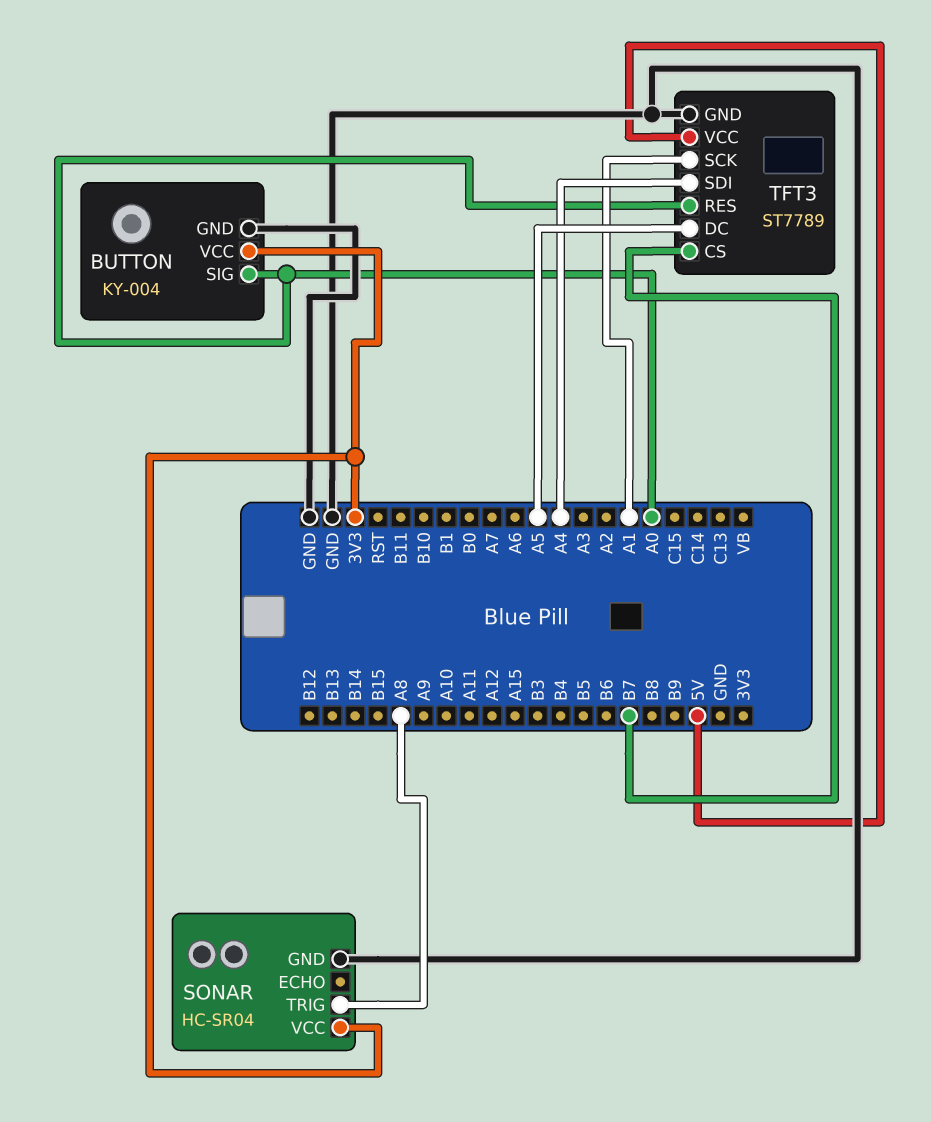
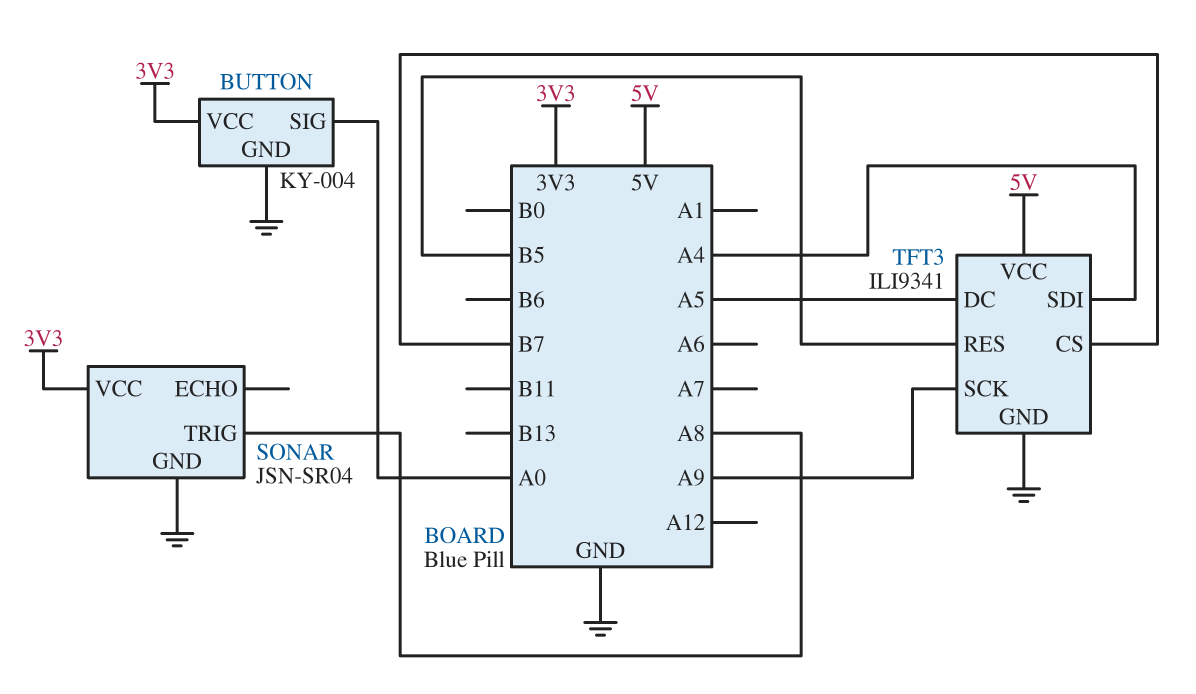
SONAR: HC-SR04 -> JSN-SR04
TFT3: ST7789 -> ILI9341
TFT3 pin RES: A0 -> B5
TFT3 pin SCK: A1 -> A9

